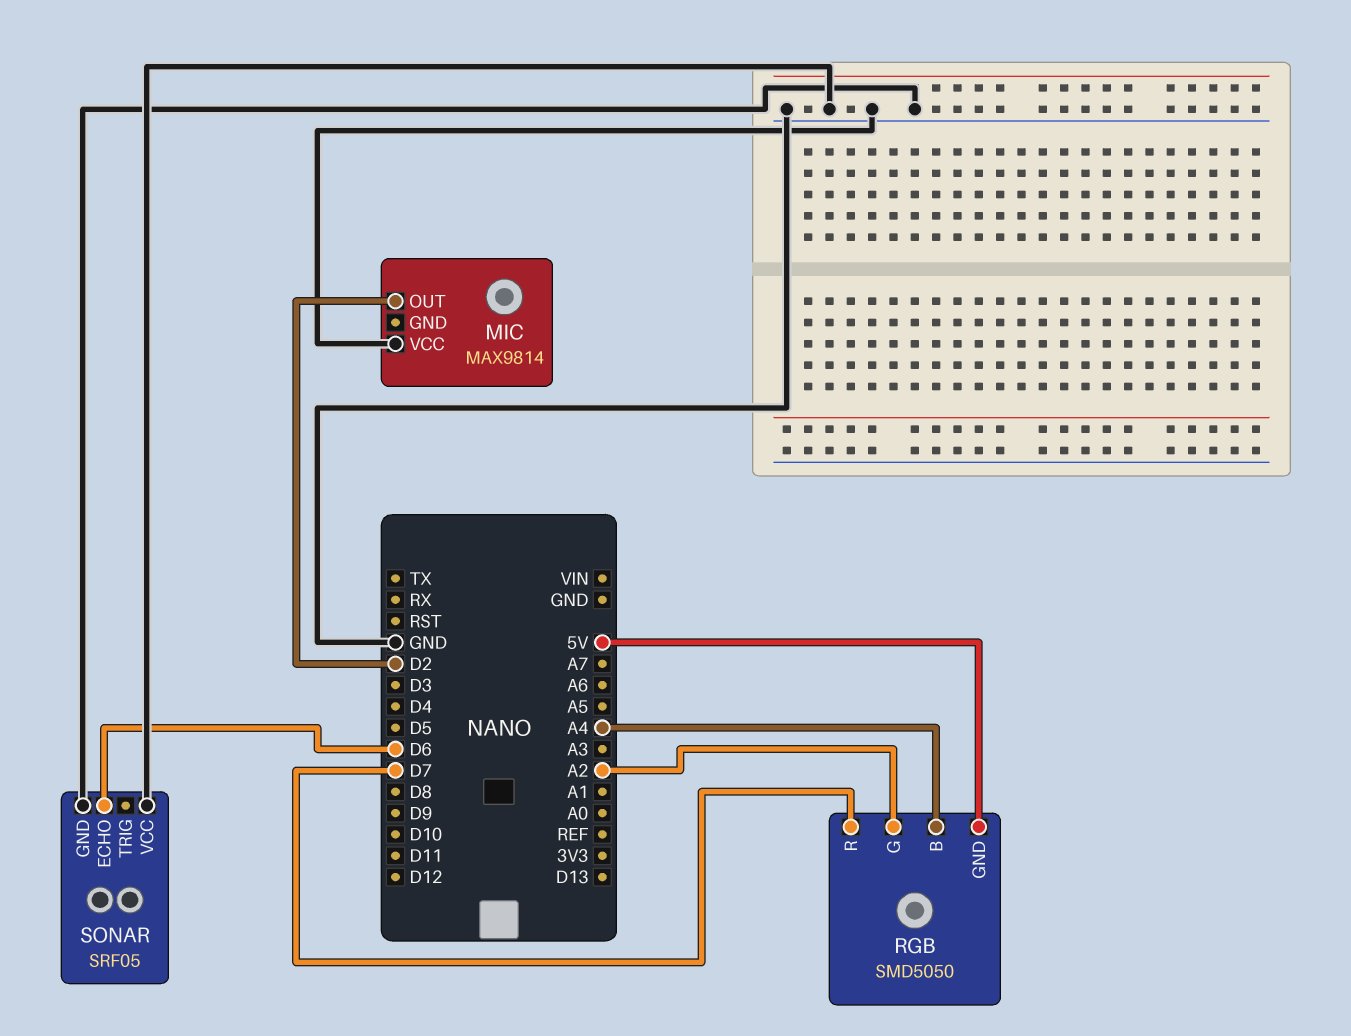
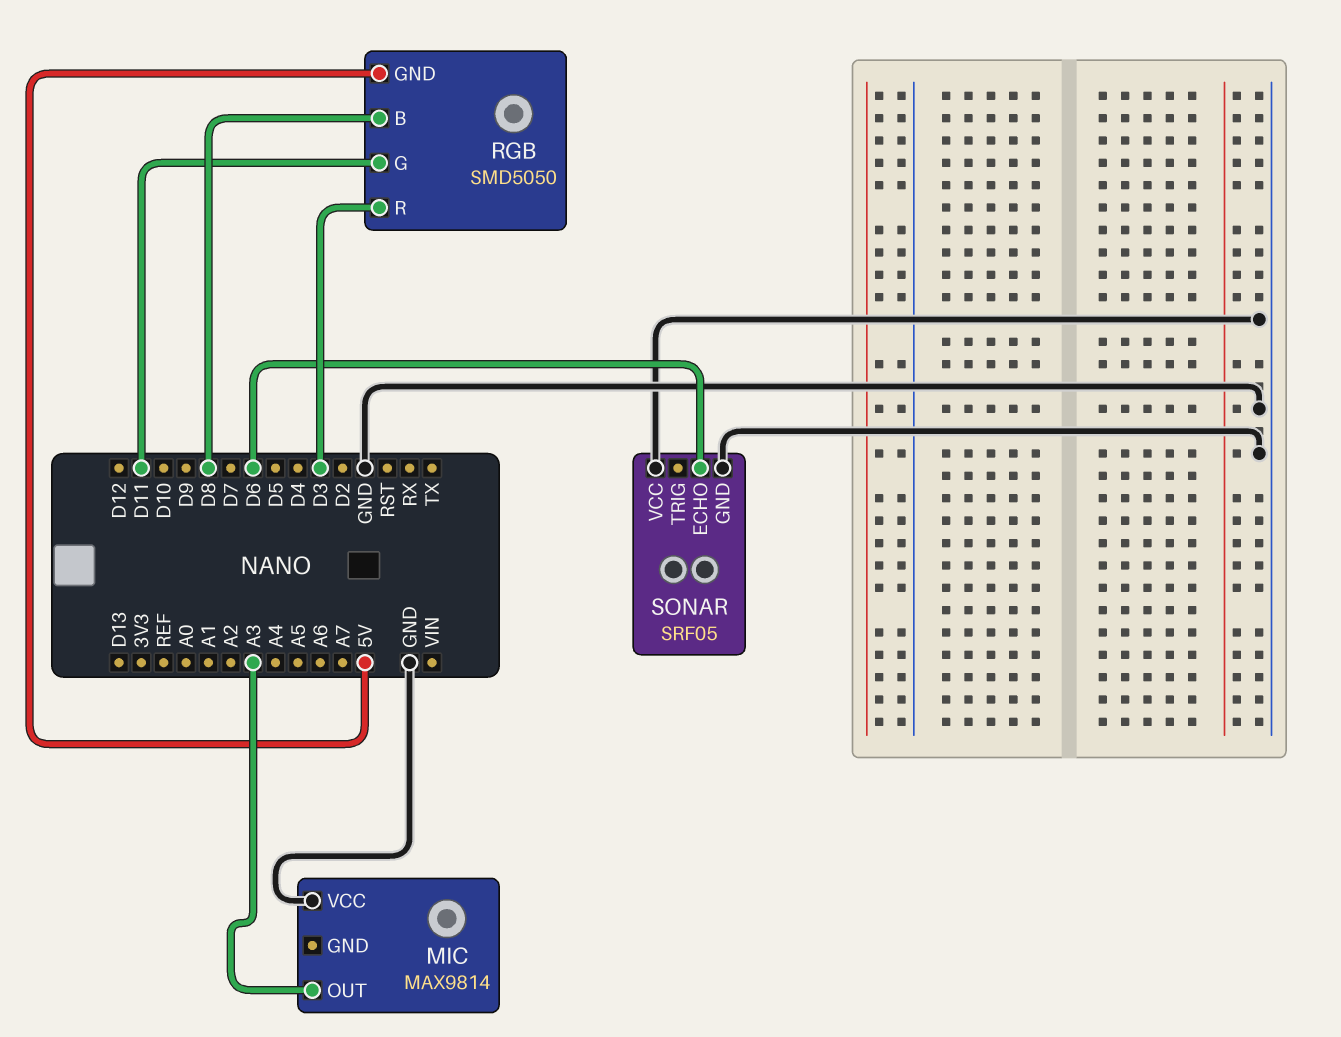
MIC pin OUT: D2 -> A3
RGB pin B: A4 -> D8
RGB pin G: A2 -> D11
RGB pin R: D7 -> D3

